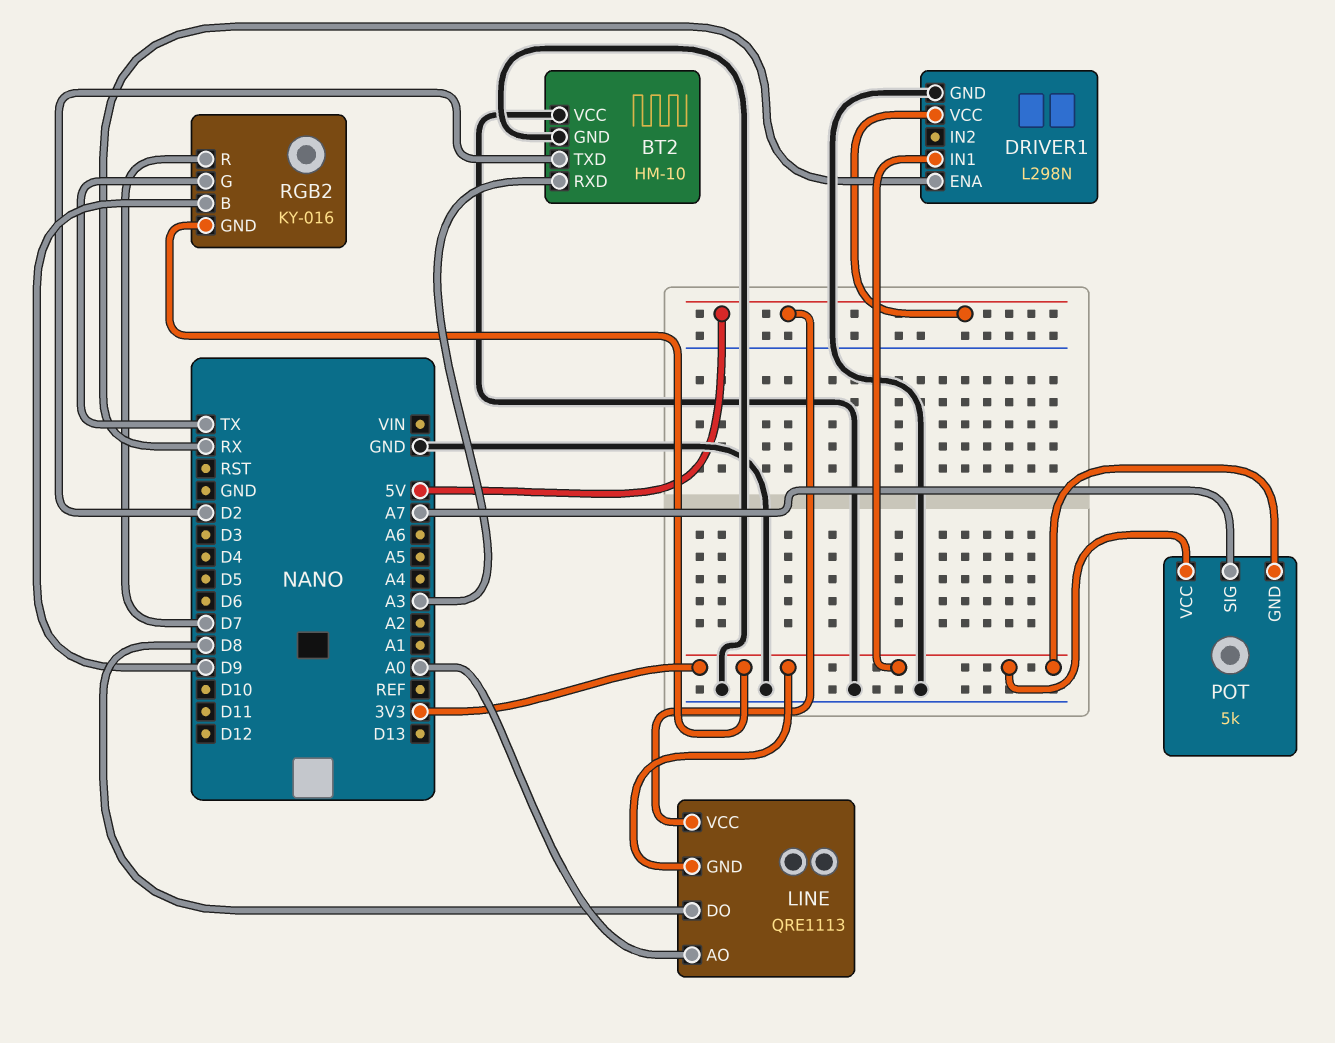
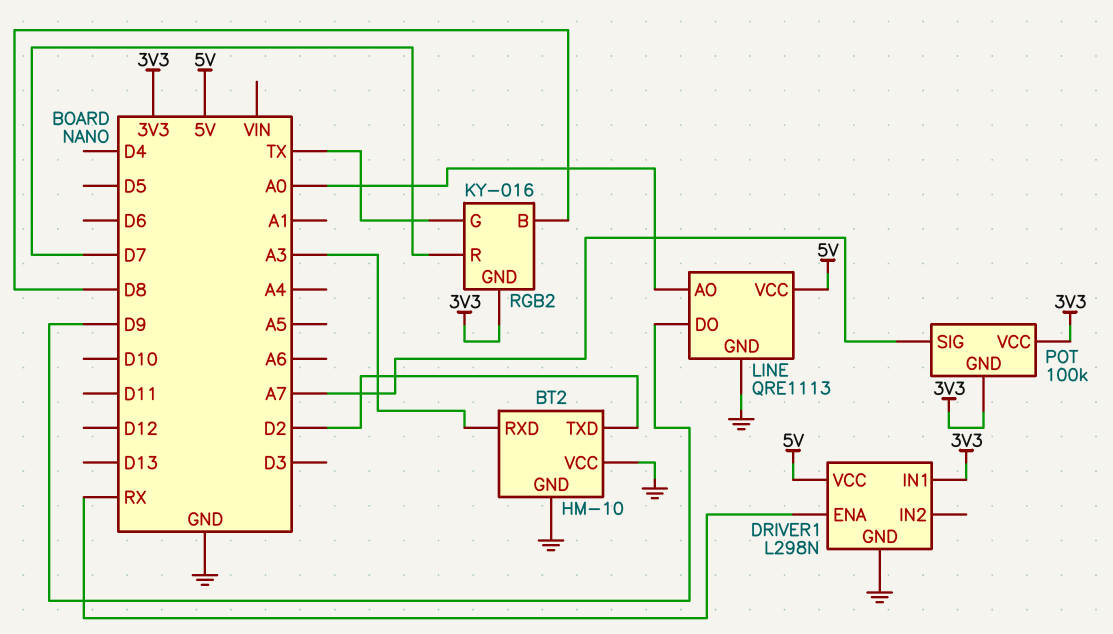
LINE pin DO: D8 -> D9
LINE pin GND: 3V3 -> GND
POT: 5k -> 100k
RGB2 pin B: D9 -> D8

